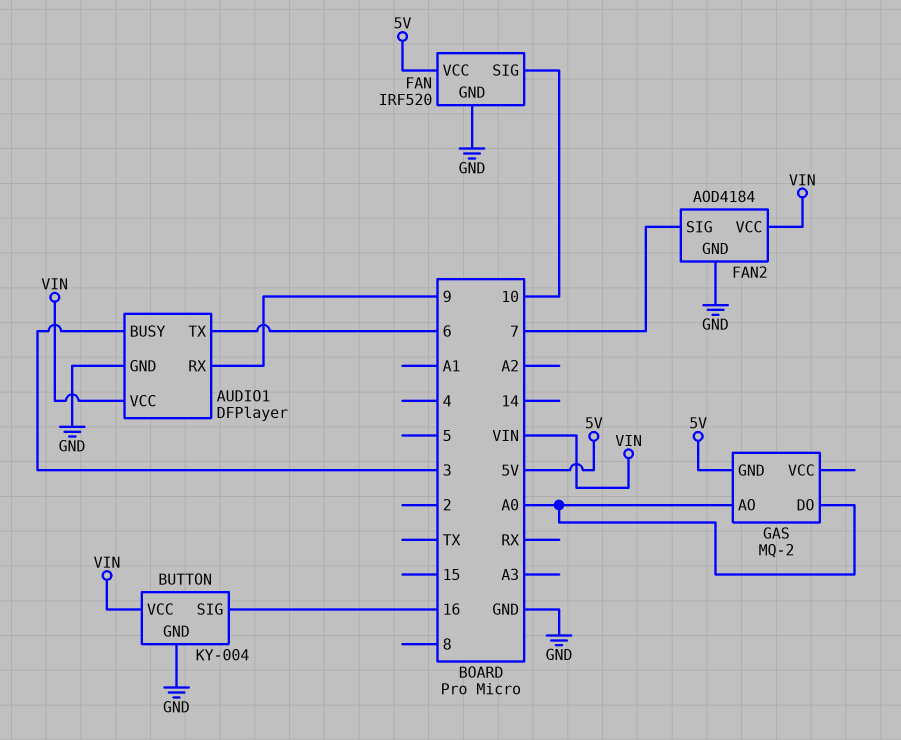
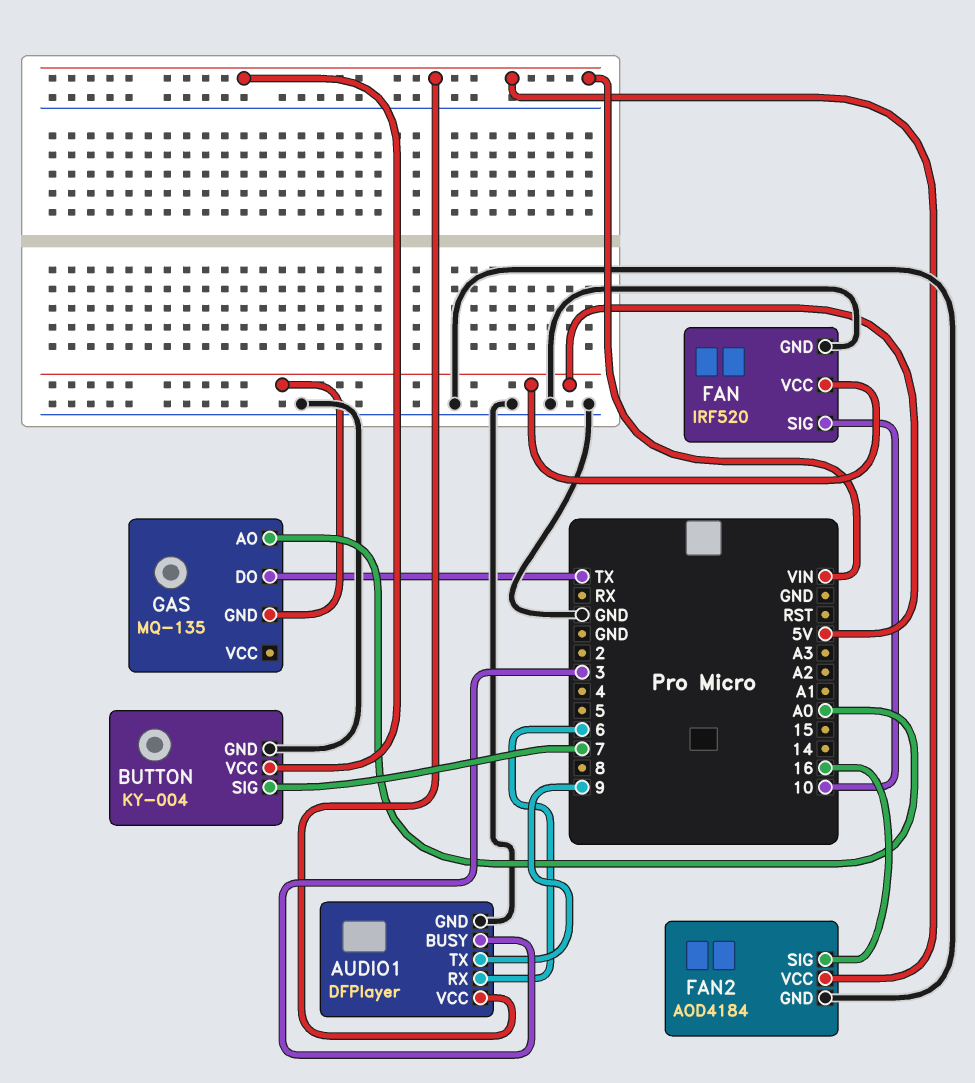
AUDIO1 pin RX: 9 -> 6
AUDIO1 pin TX: 6 -> 9
BUTTON pin SIG: 16 -> 7
FAN2 pin SIG: 7 -> 16
GAS: MQ-2 -> MQ-135
GAS pin DO: A0 -> TX

